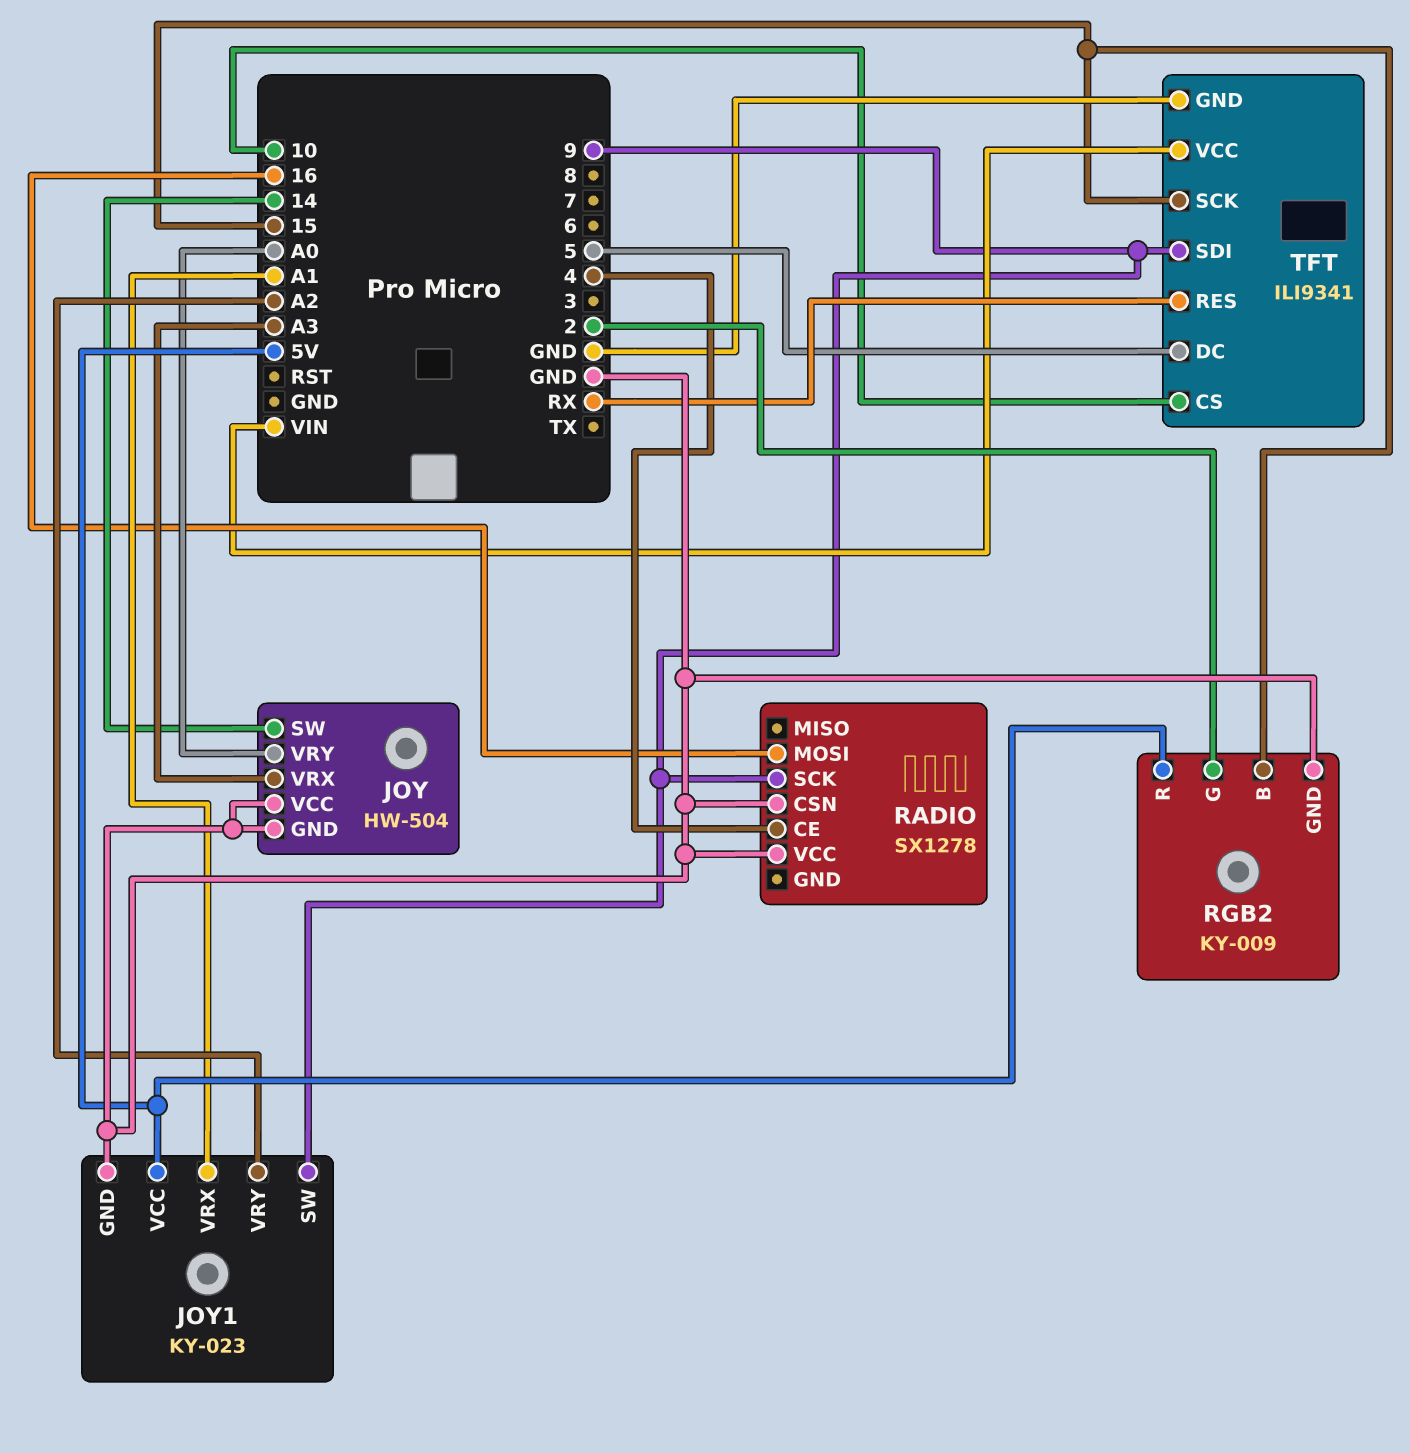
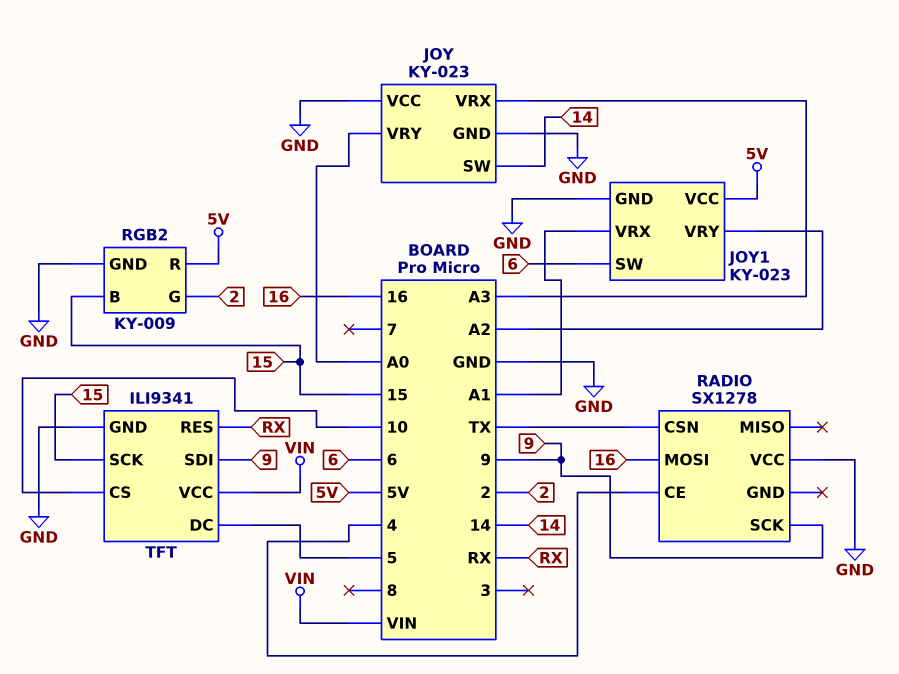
JOY: HW-504 -> KY-023
JOY1 pin SW: 9 -> 6
RADIO pin CSN: GND -> TX

